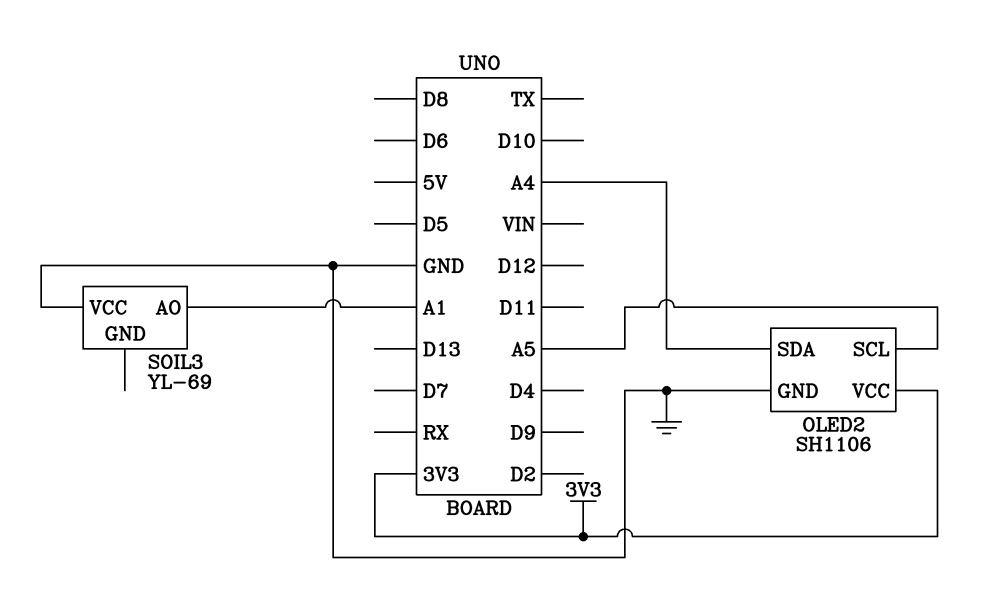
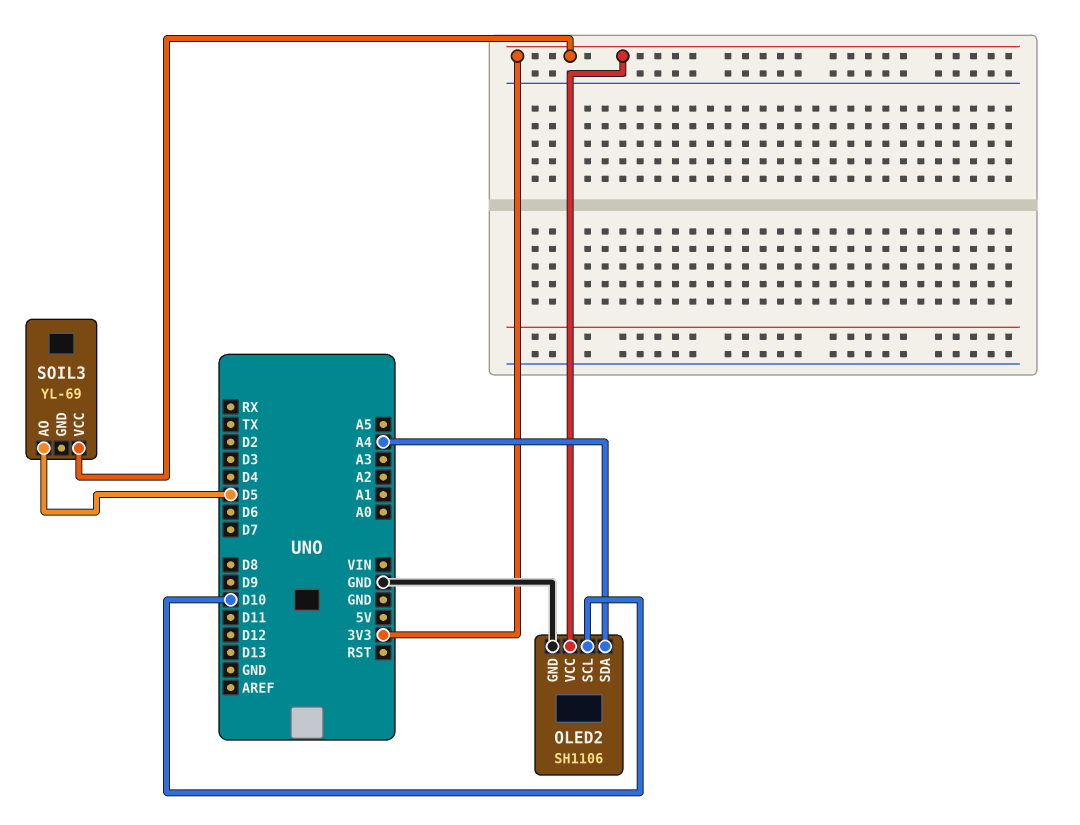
OLED2 pin SCL: A5 -> D10
SOIL3 pin AO: A1 -> D5
SOIL3 pin VCC: GND -> 3V3

